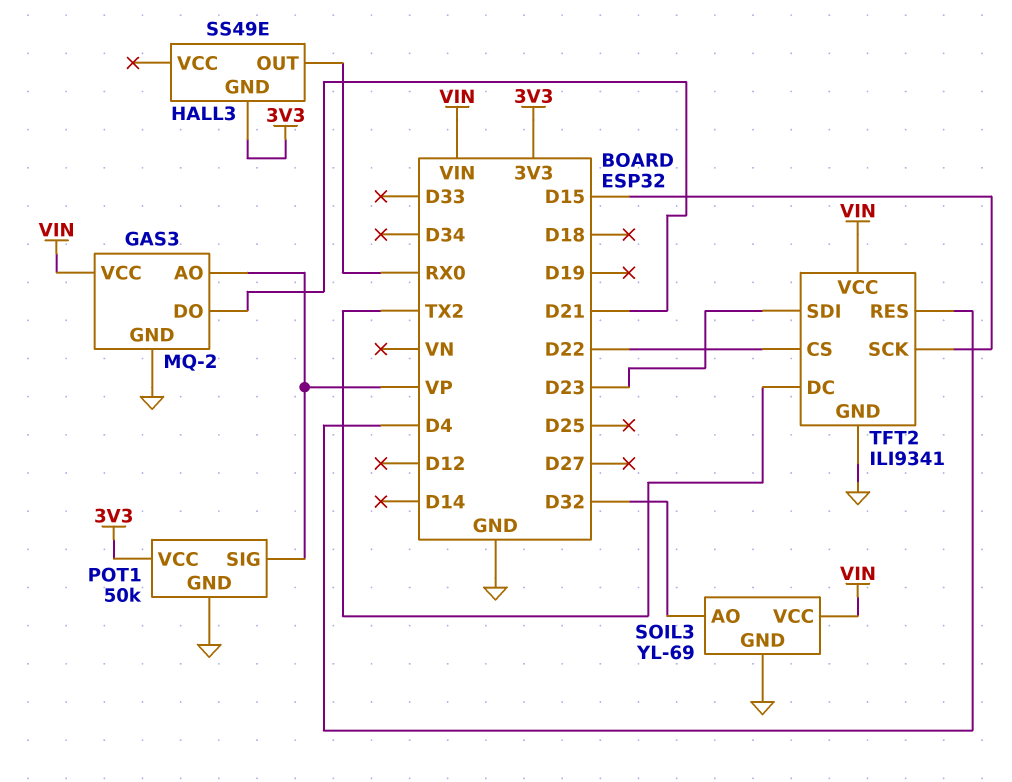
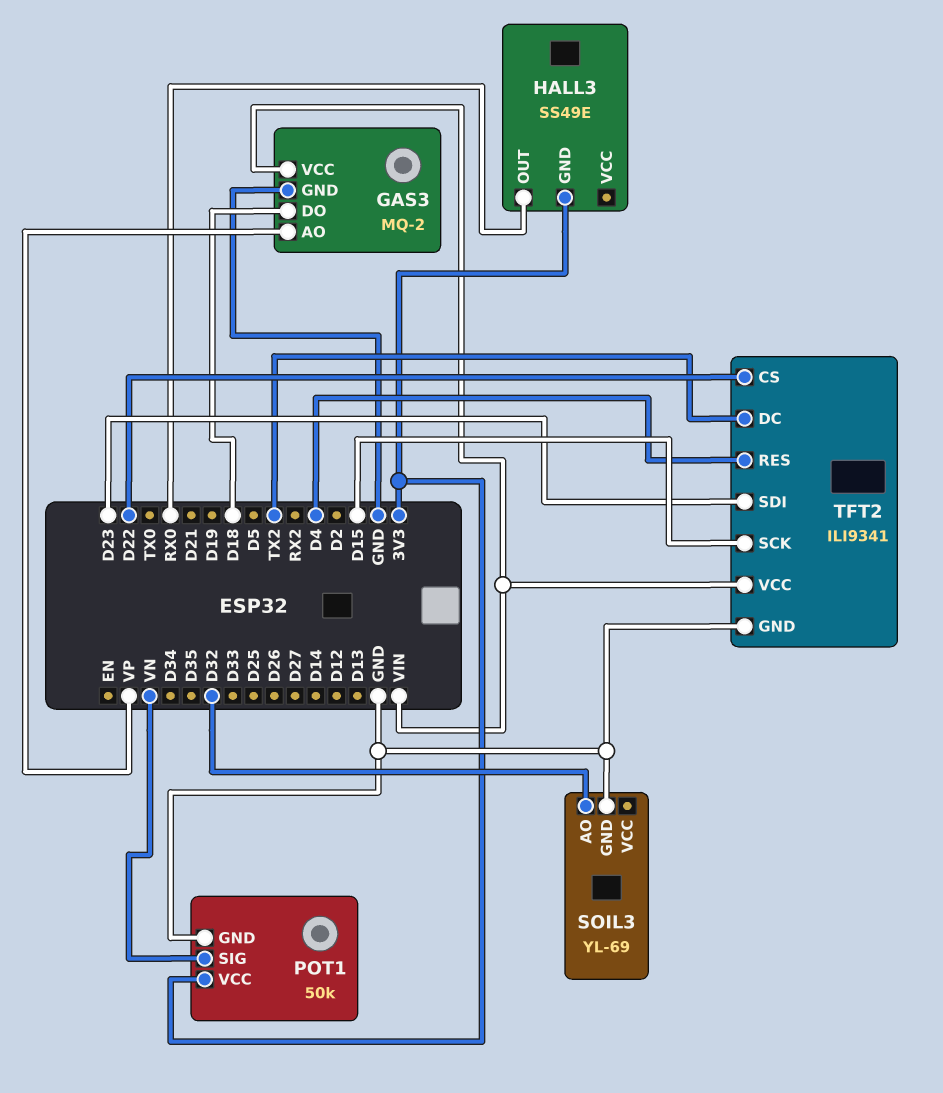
GAS3 pin DO: D21 -> D18
POT1 pin SIG: VP -> VN
SOIL3 pin VCC: VIN -> none

